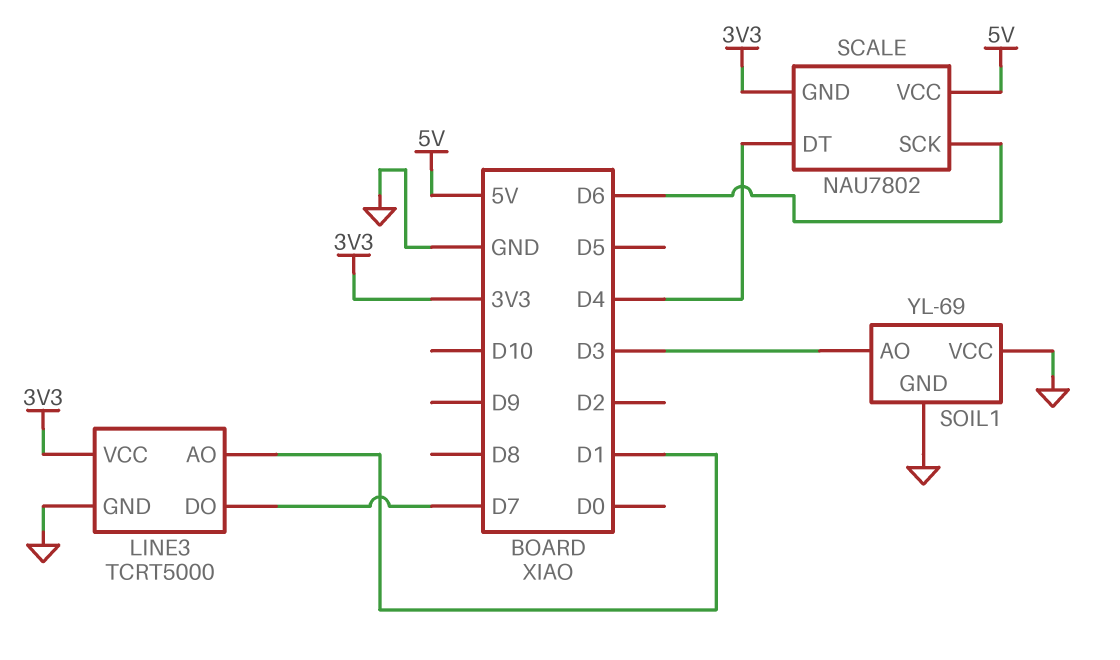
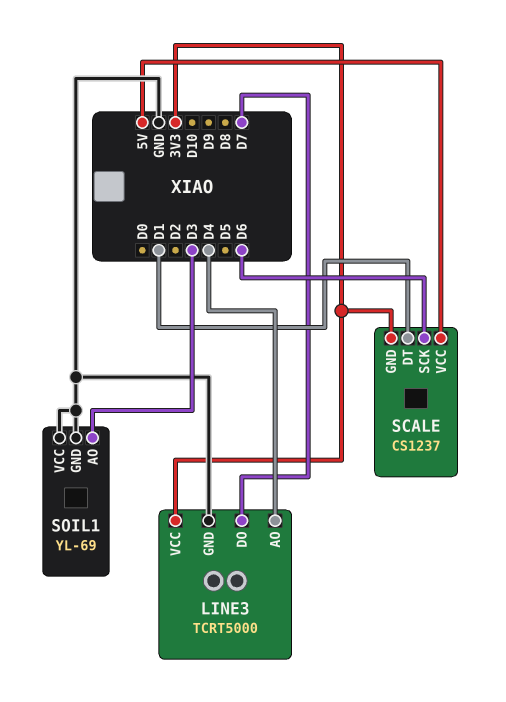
LINE3 pin AO: D1 -> D4
SCALE: NAU7802 -> CS1237
SCALE pin DT: D4 -> D1

